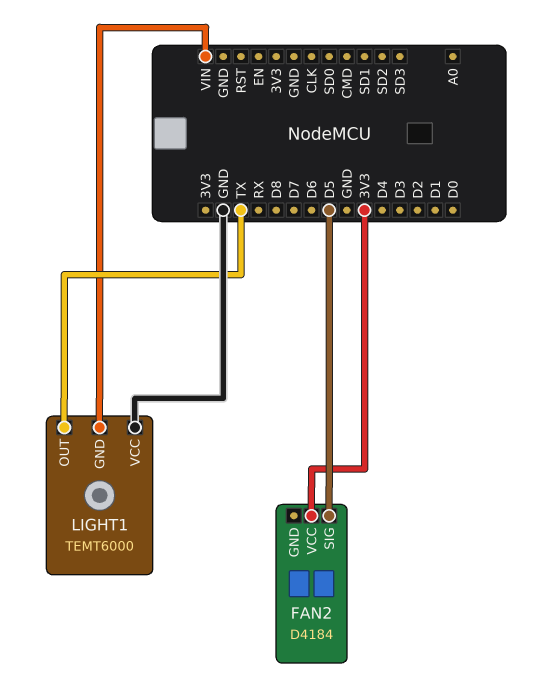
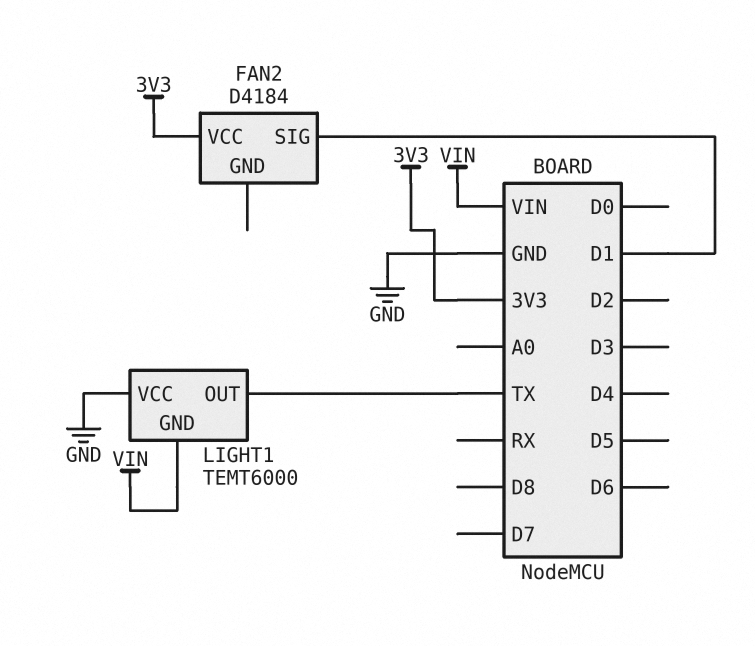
FAN2 pin SIG: D5 -> D1

